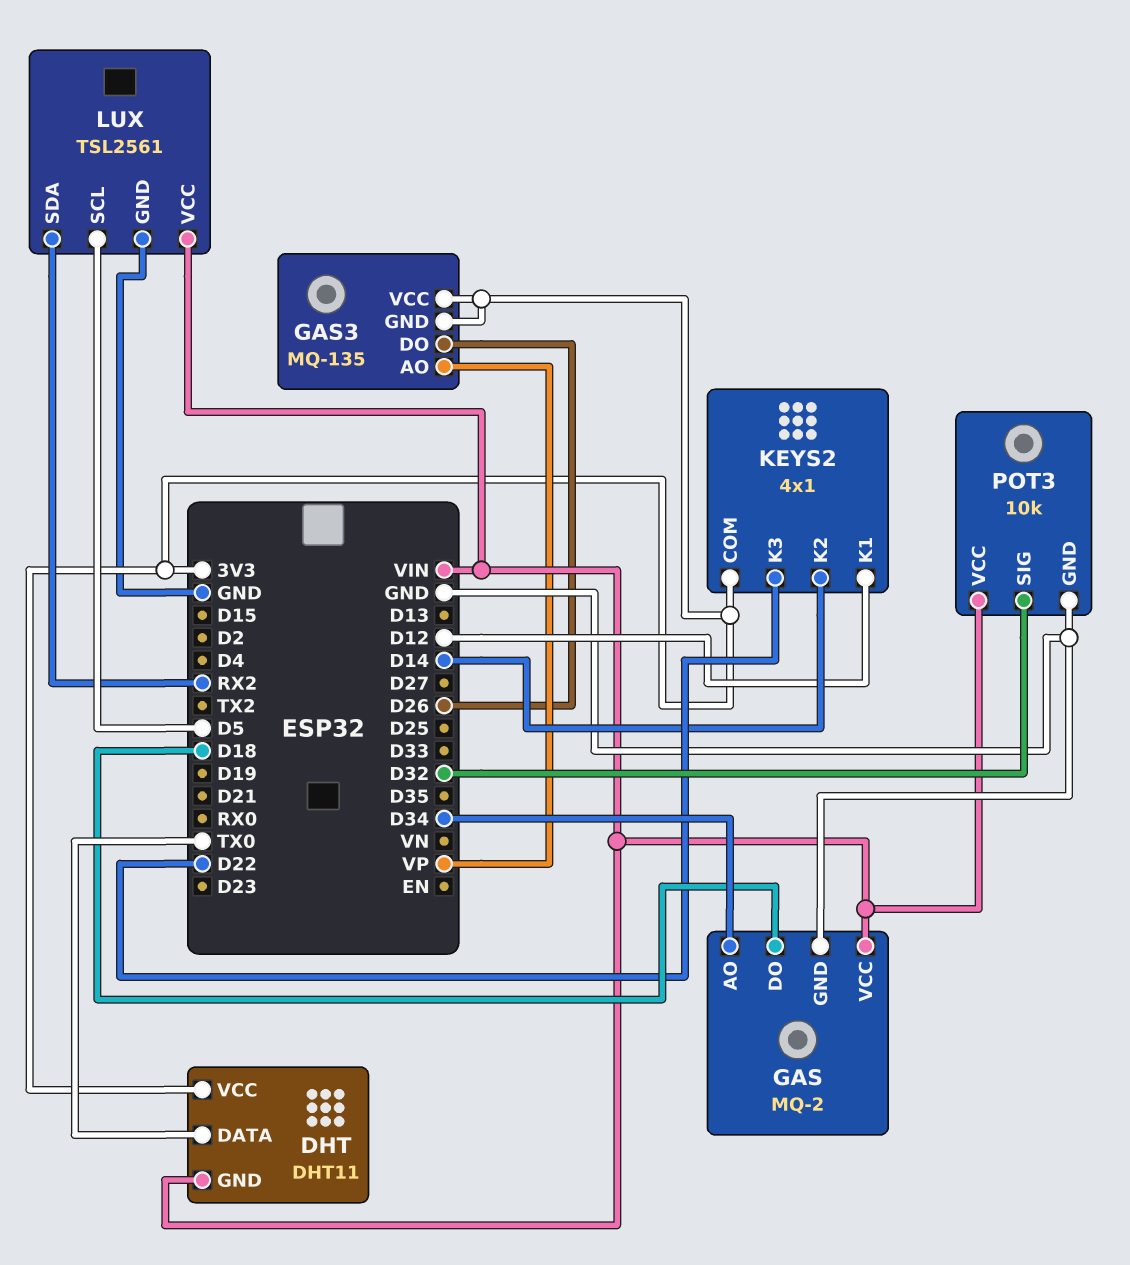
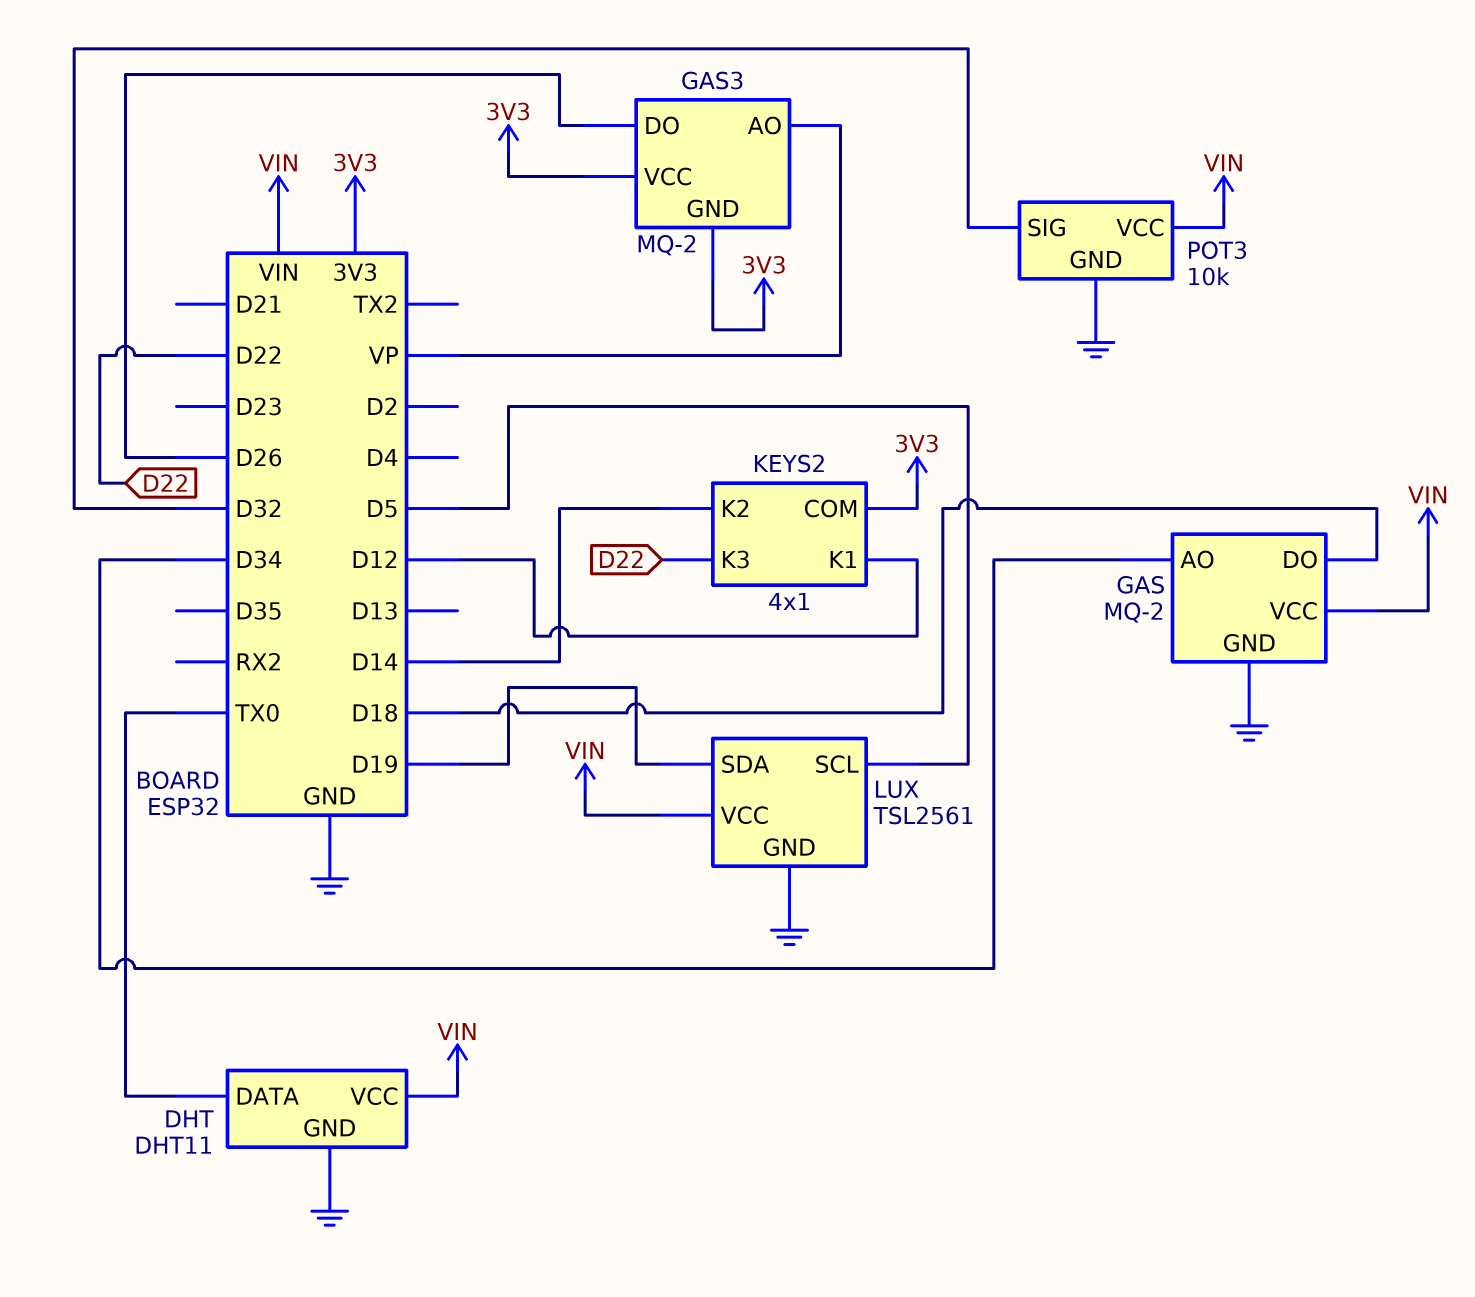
DHT pin GND: VIN -> GND
DHT pin VCC: 3V3 -> VIN
GAS3: MQ-135 -> MQ-2
LUX pin SDA: RX2 -> D19

